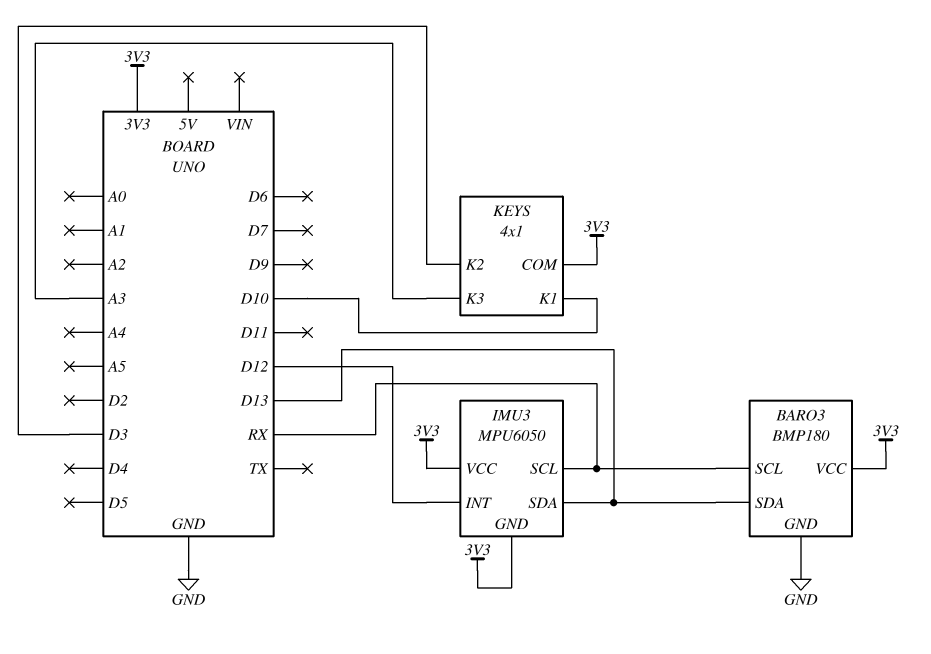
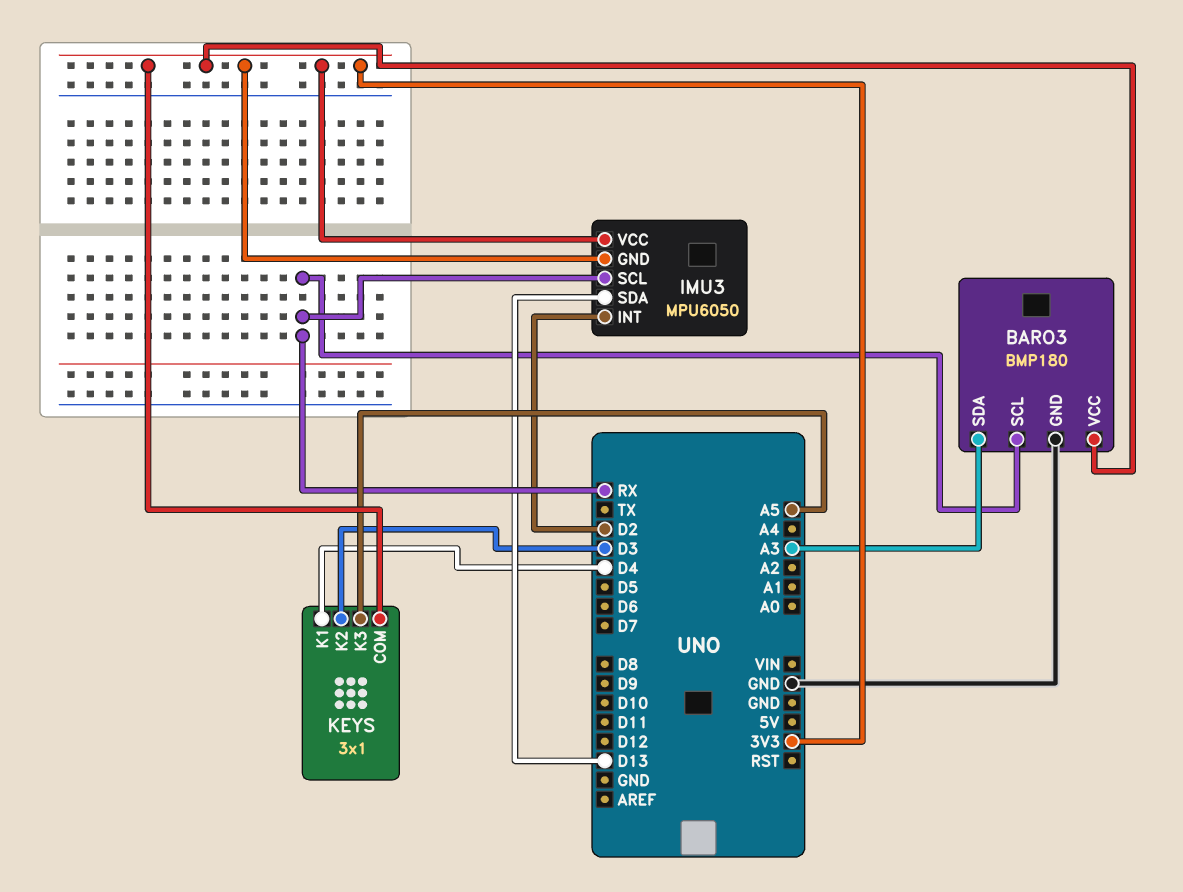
BARO3 pin SDA: D13 -> A3
IMU3 pin INT: D12 -> D2
KEYS: 4x1 -> 3x1
KEYS pin K1: D10 -> D4
KEYS pin K3: A3 -> A5

